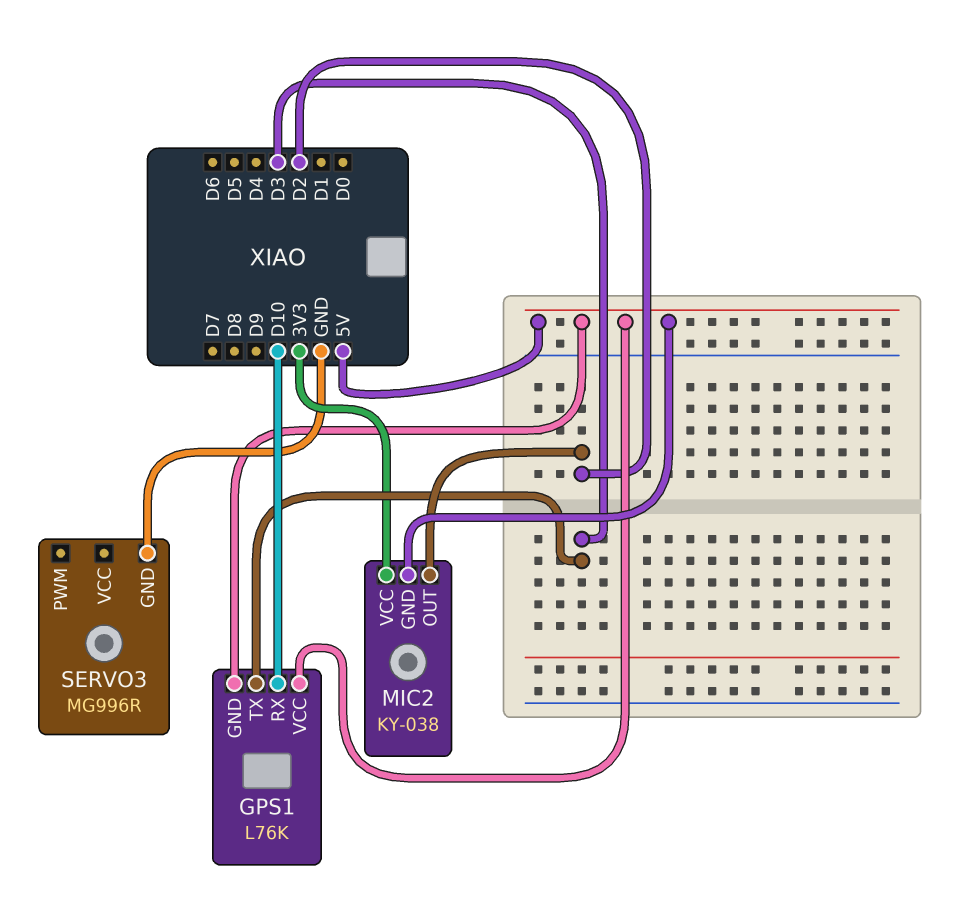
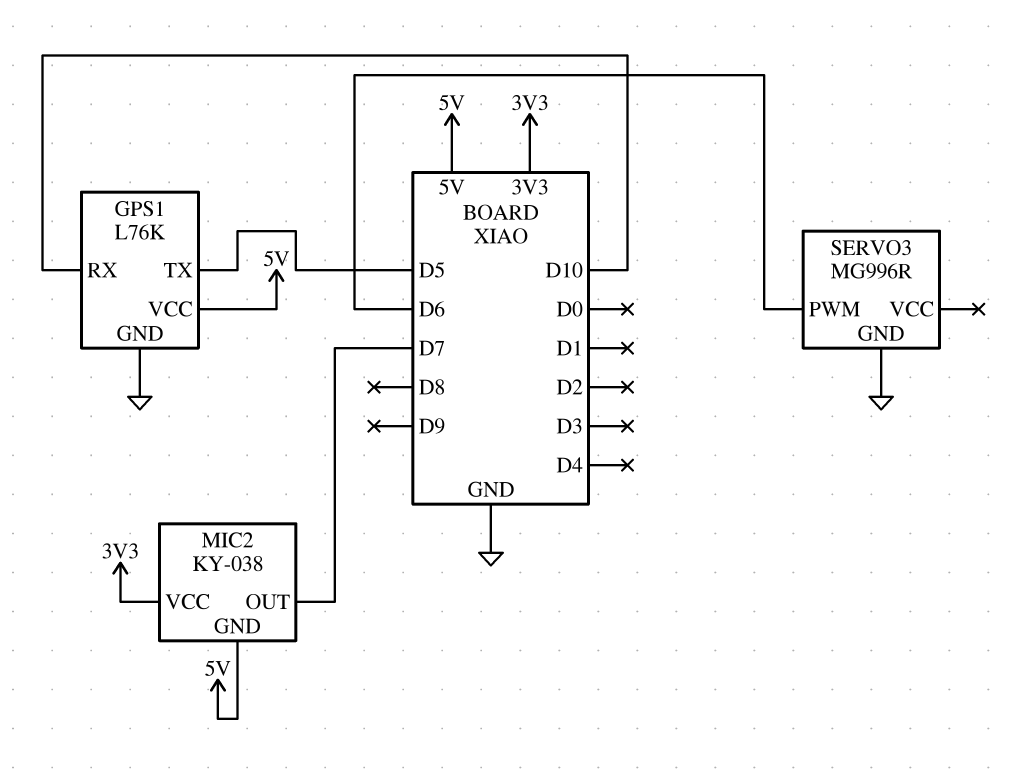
GPS1 pin GND: 5V -> GND
GPS1 pin TX: D3 -> D5
MIC2 pin OUT: D2 -> D7
SERVO3 pin PWM: none -> D6

